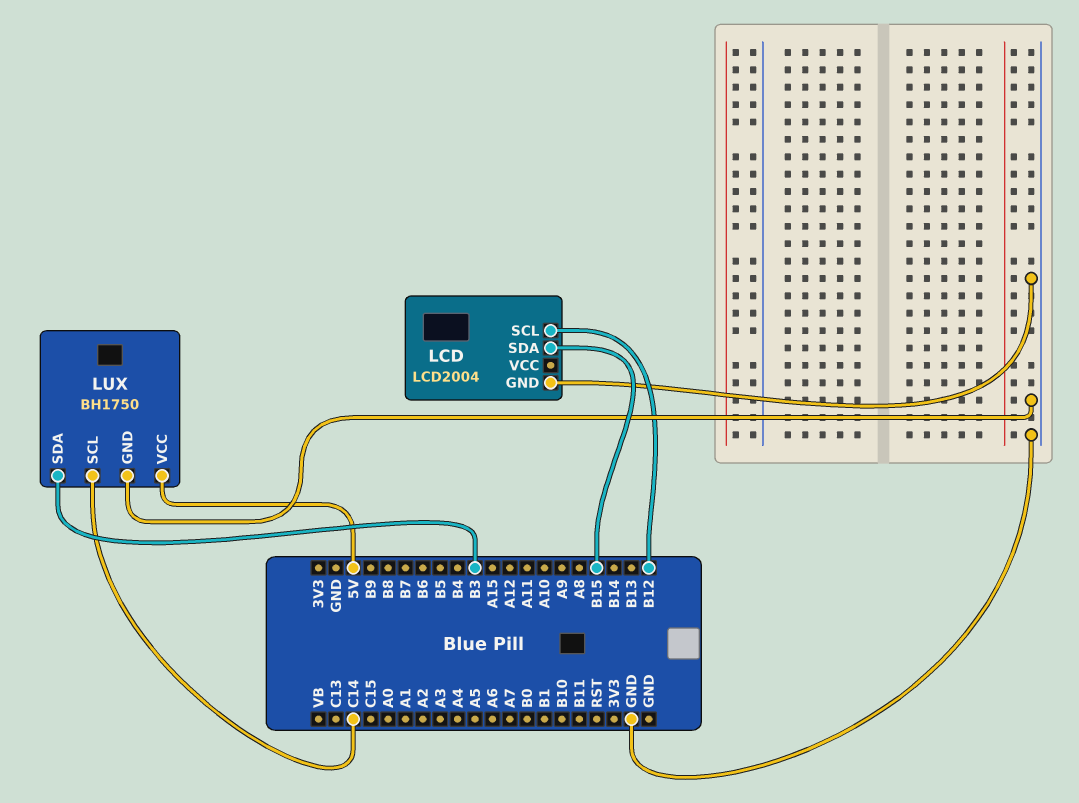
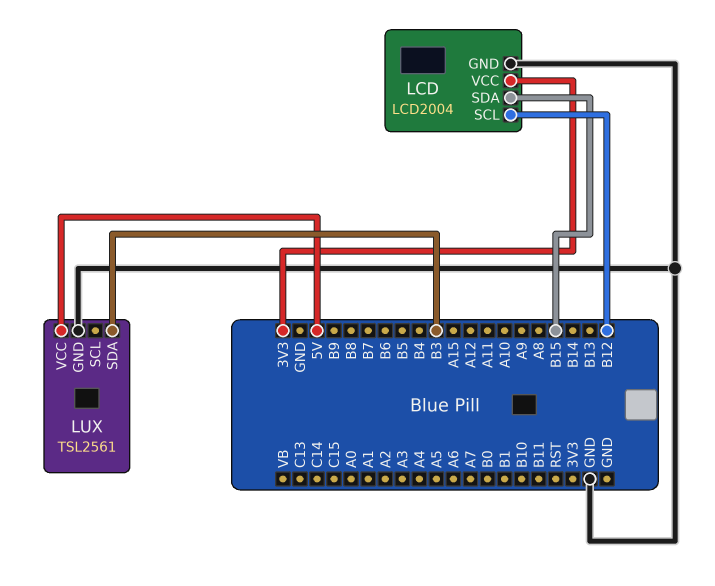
LCD pin VCC: none -> 3V3
LUX: BH1750 -> TSL2561
LUX pin SCL: C14 -> none

